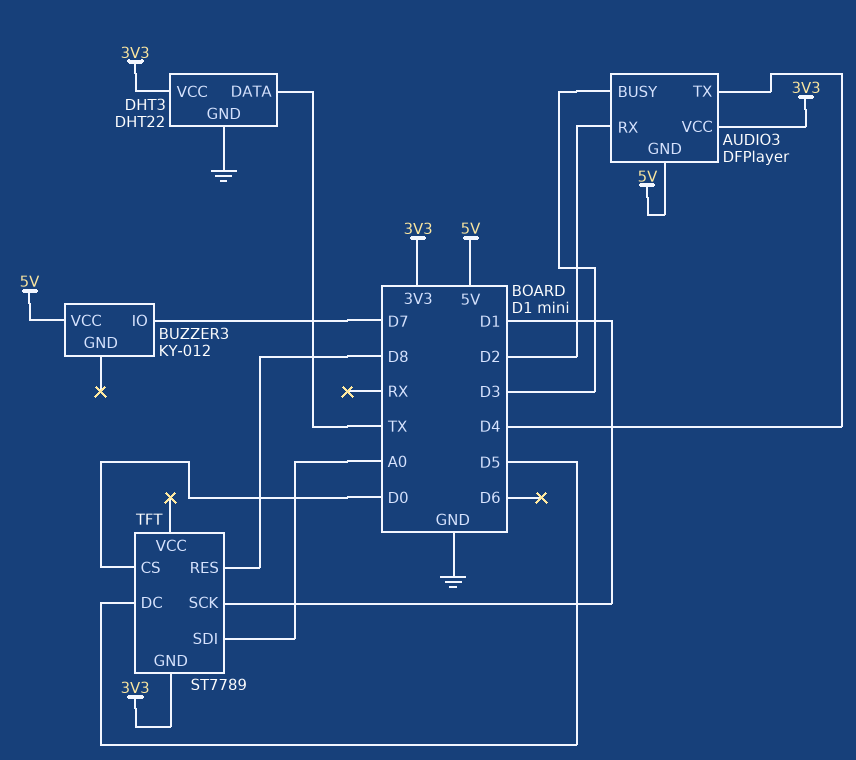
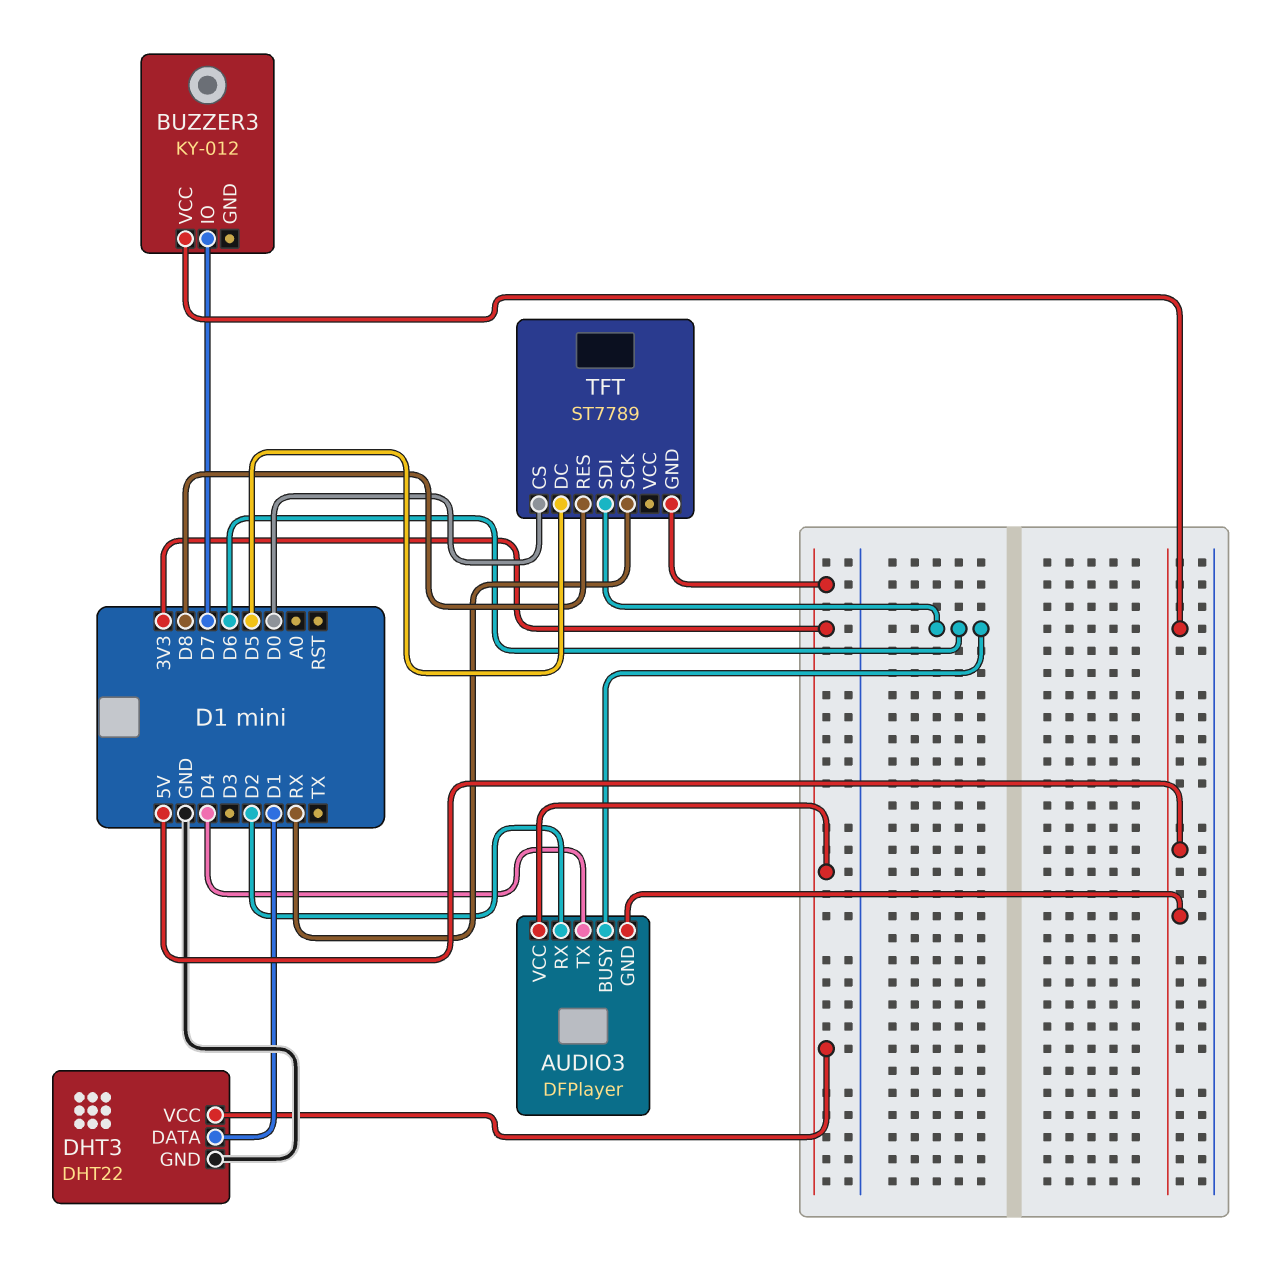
AUDIO3 pin BUSY: D3 -> D6
DHT3 pin DATA: TX -> D1
TFT pin SCK: D1 -> RX
TFT pin SDI: A0 -> D6

